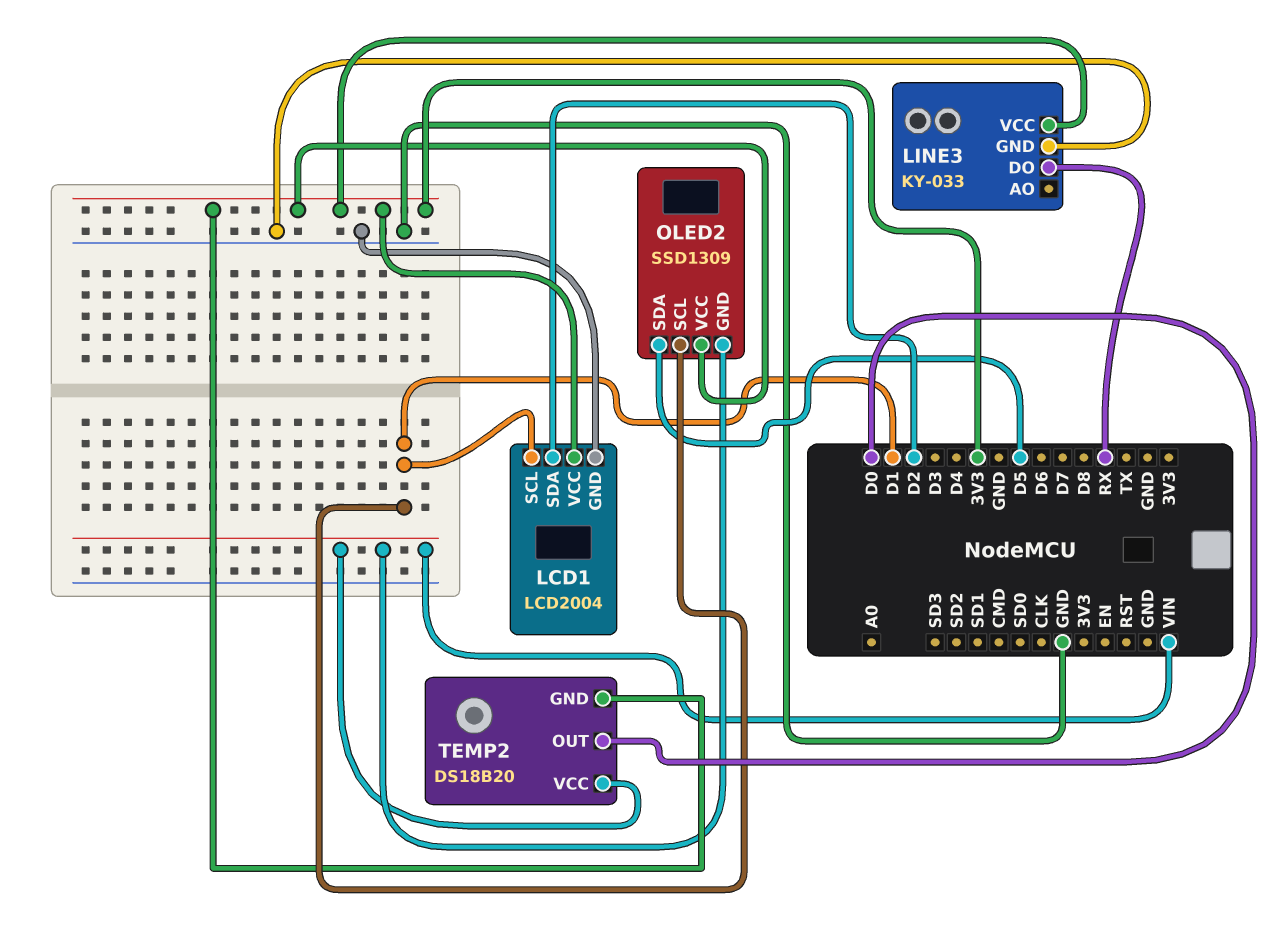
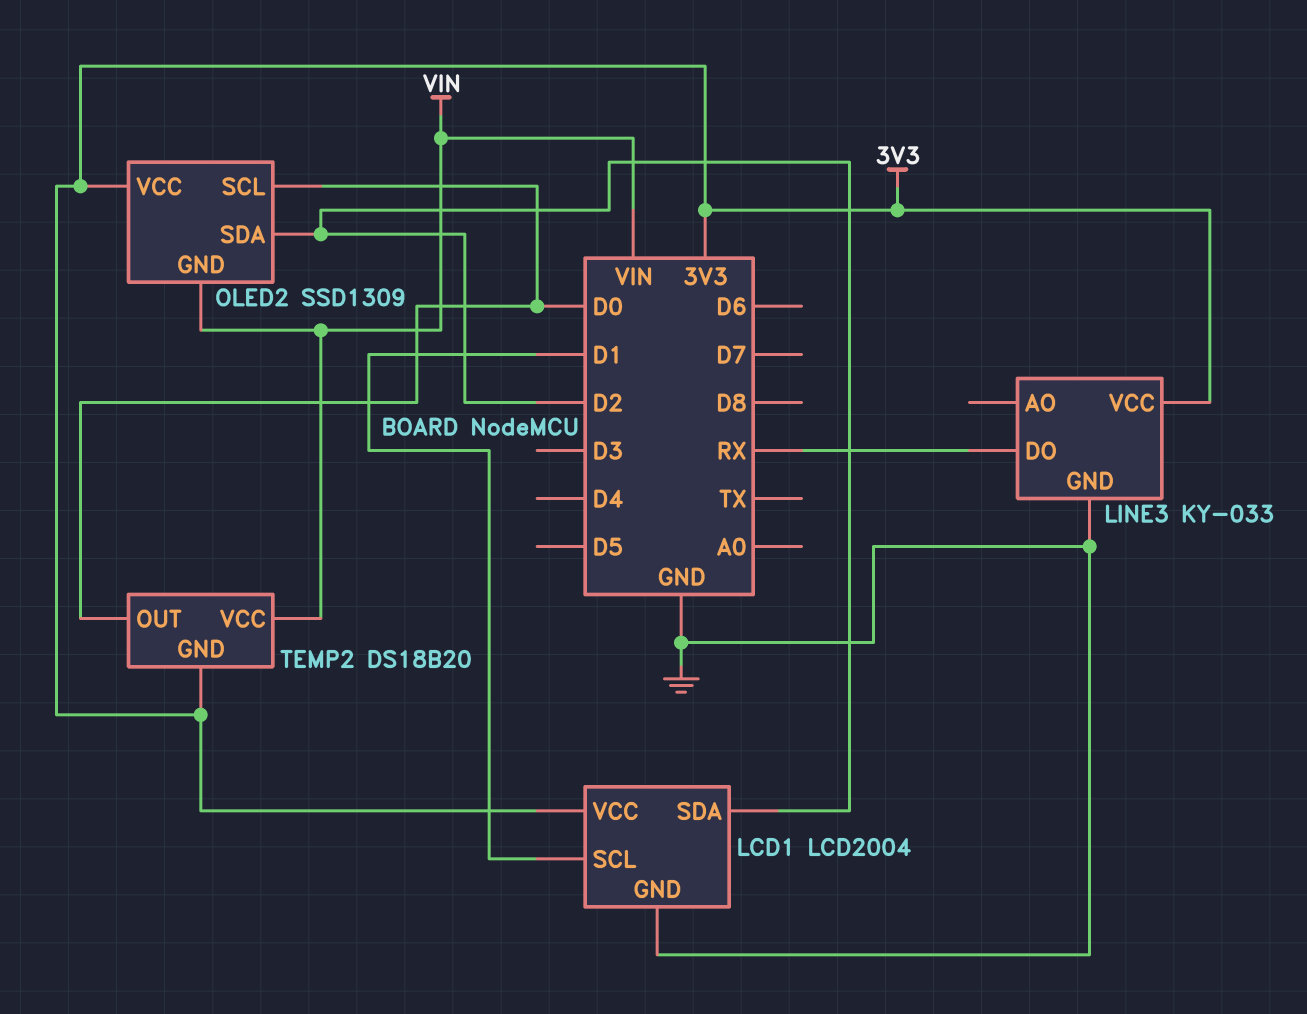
OLED2 pin SCL: D1 -> D0
OLED2 pin SDA: D5 -> D2

